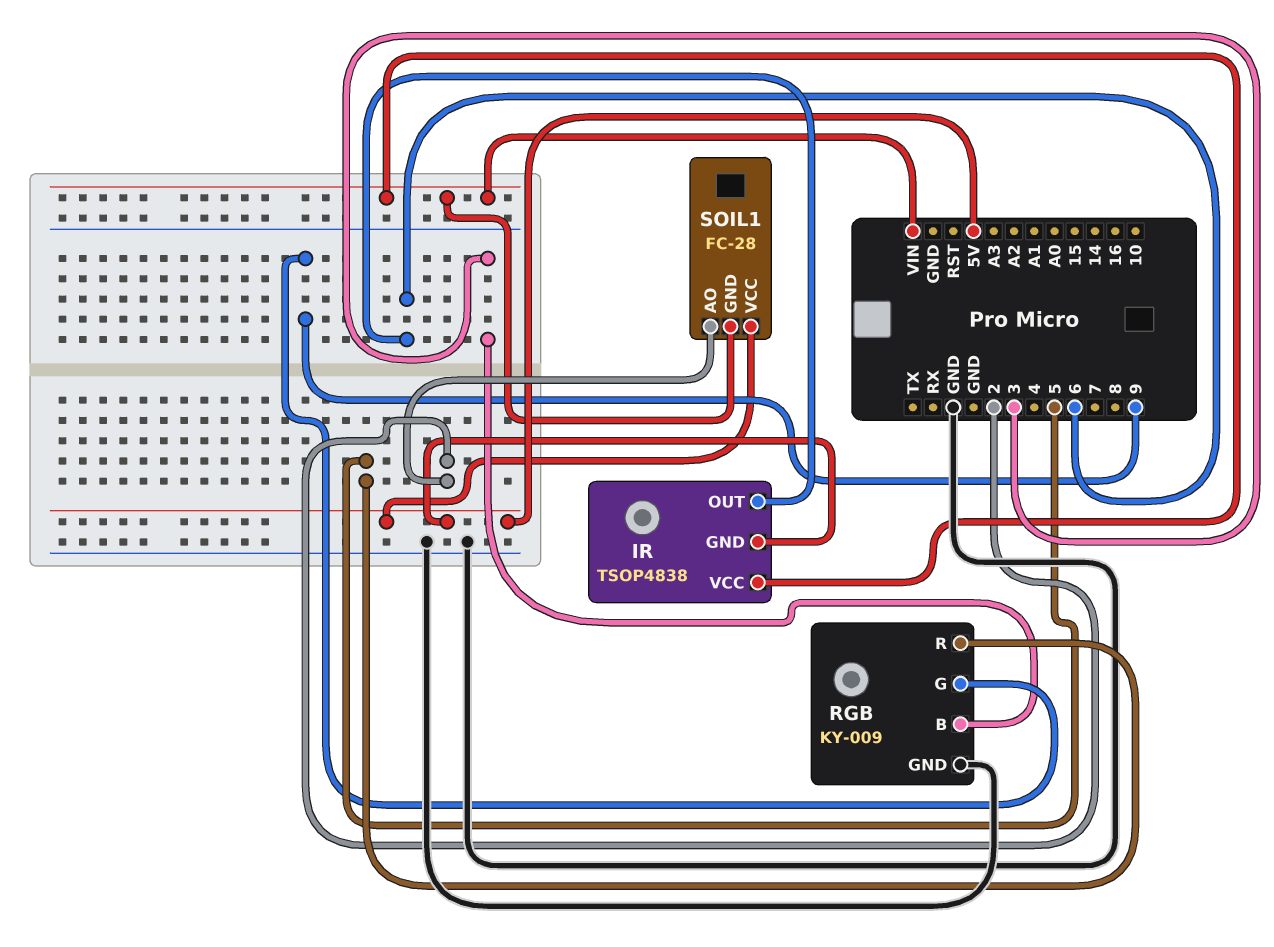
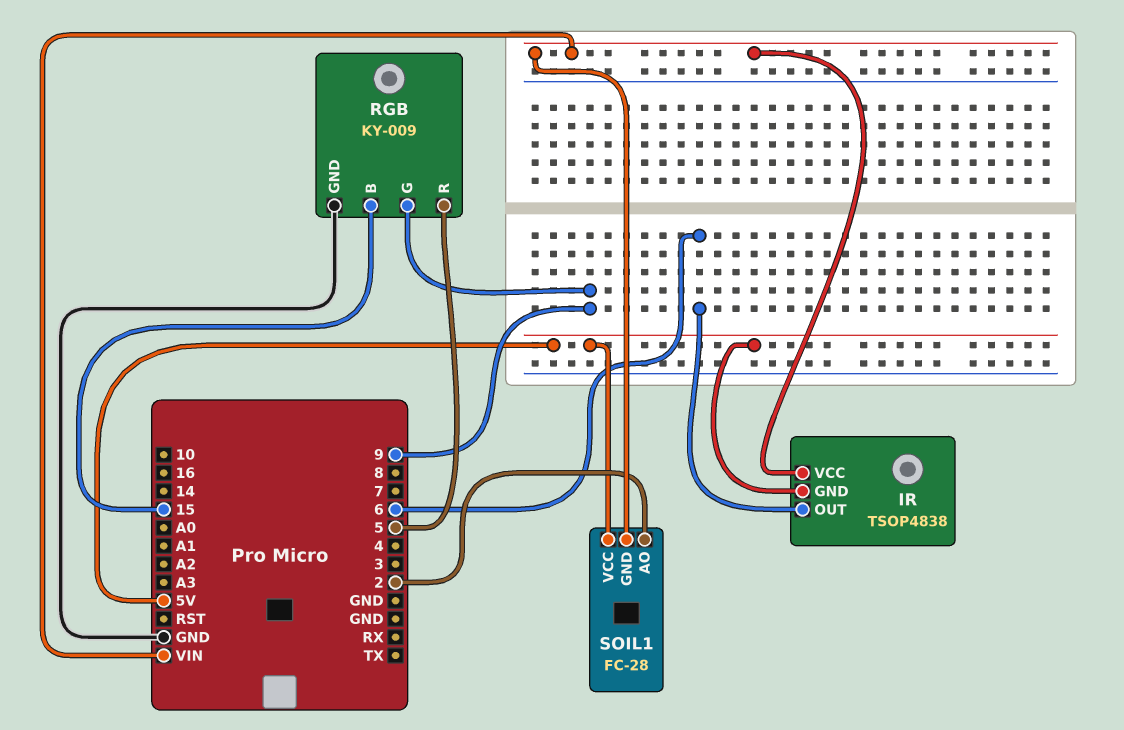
RGB pin B: 3 -> 15

